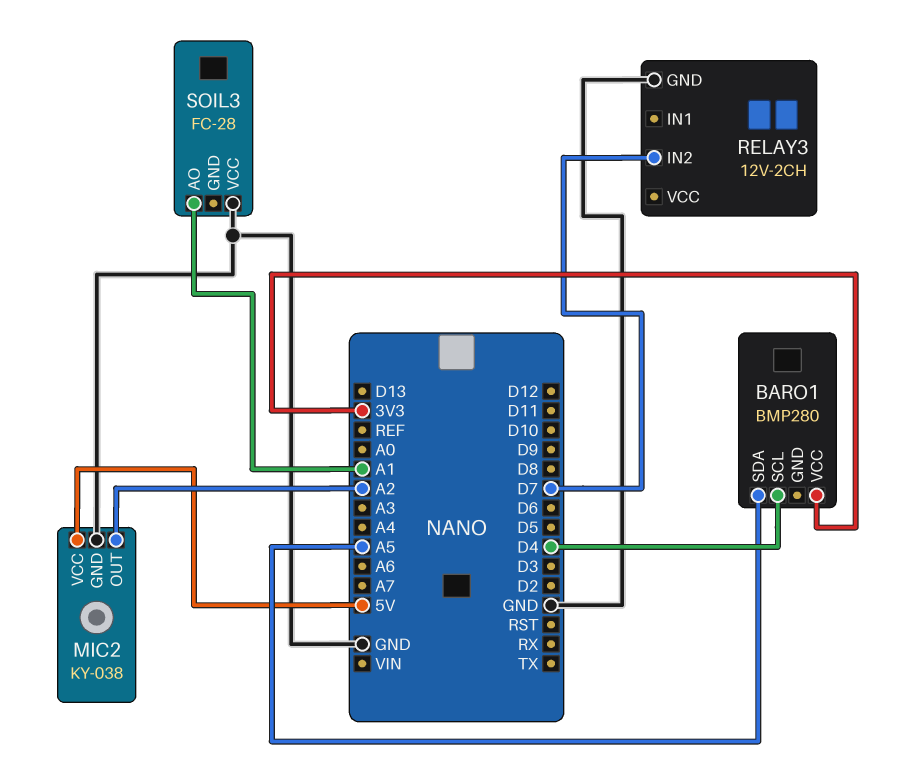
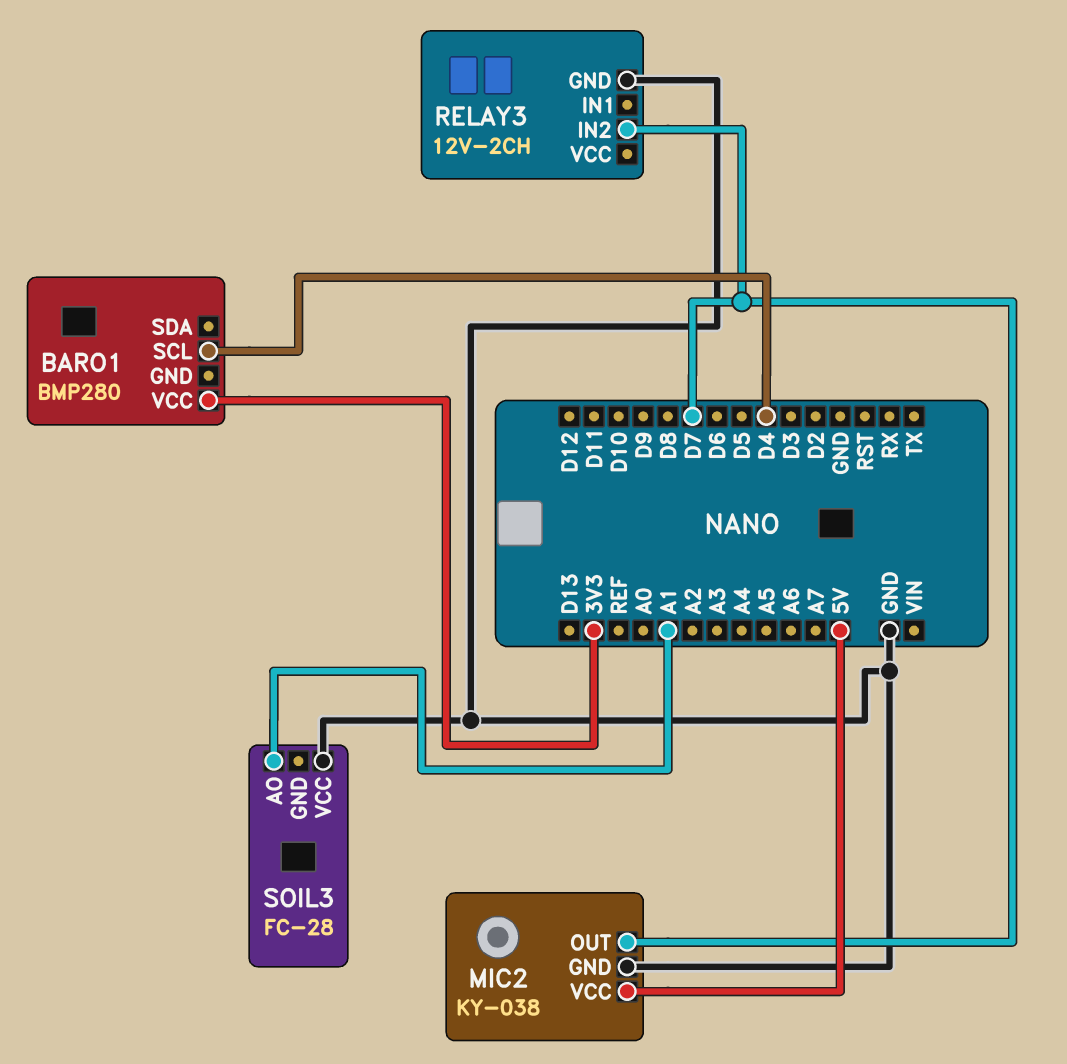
BARO1 pin SDA: A5 -> none
MIC2 pin OUT: A2 -> D7

